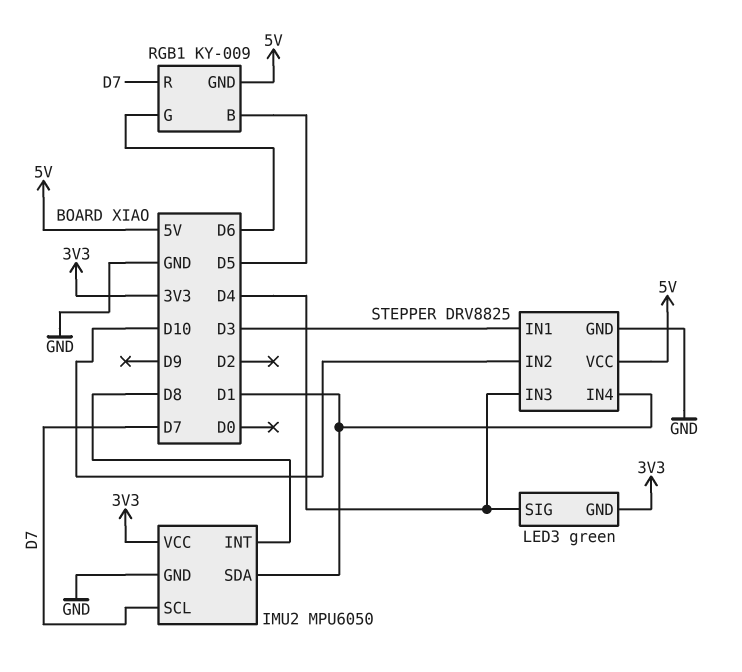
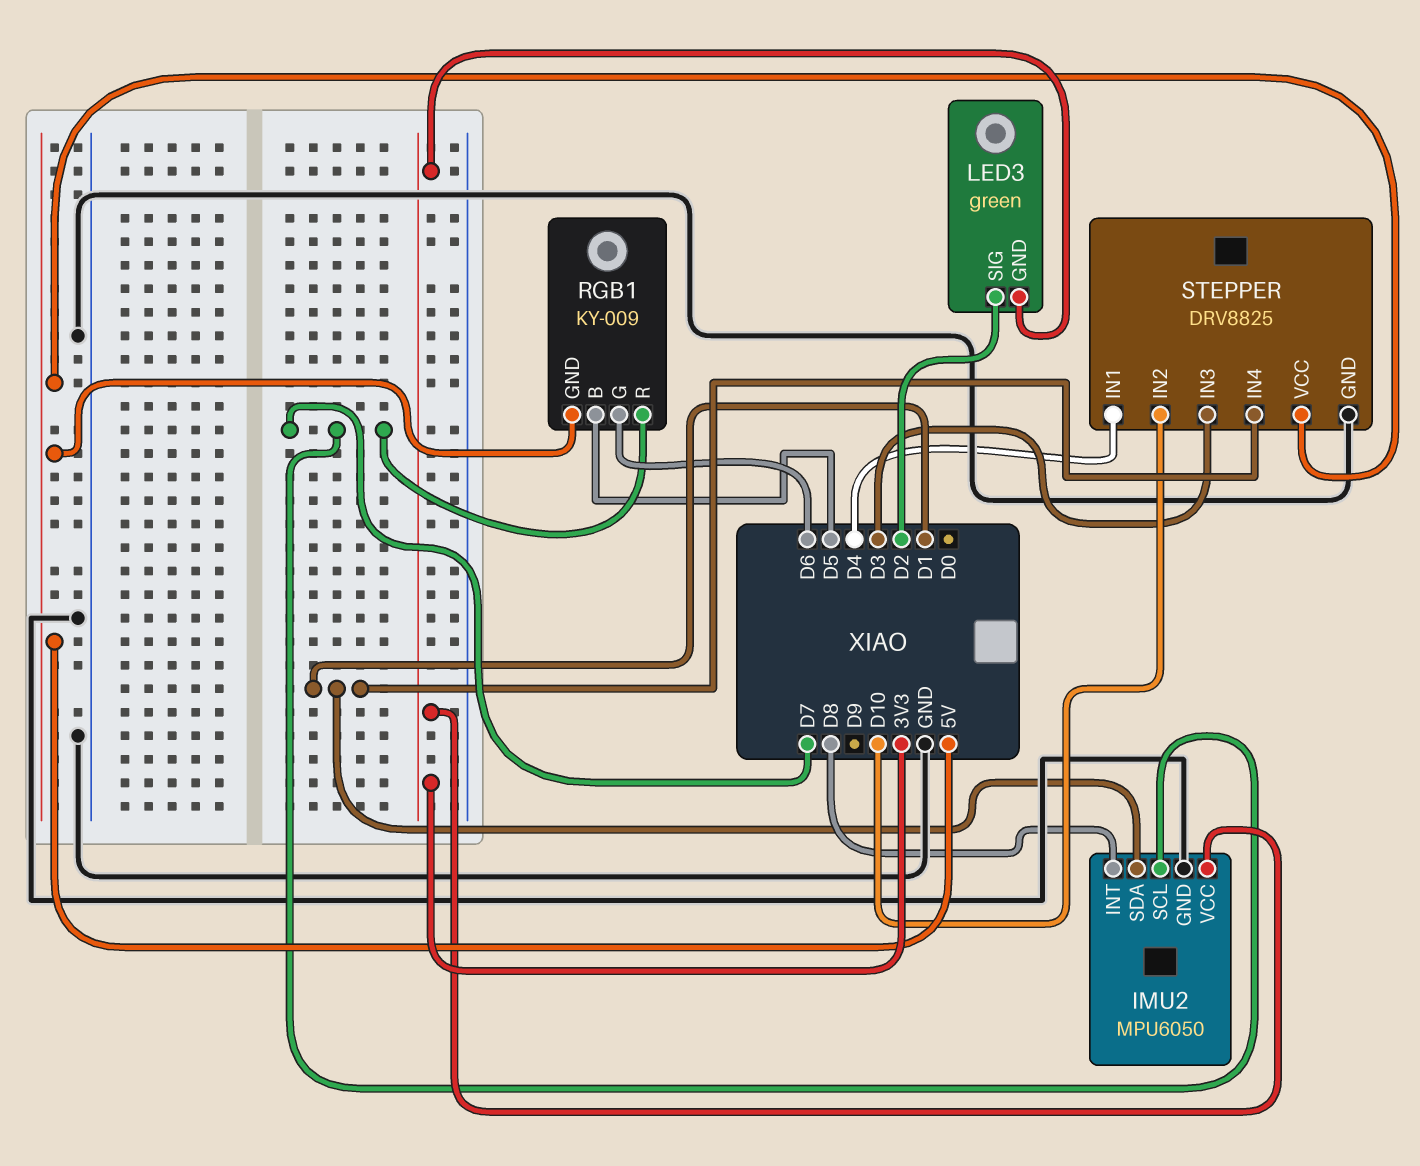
LED3 pin SIG: D4 -> D2
STEPPER pin IN1: D3 -> D4
STEPPER pin IN3: D4 -> D3

